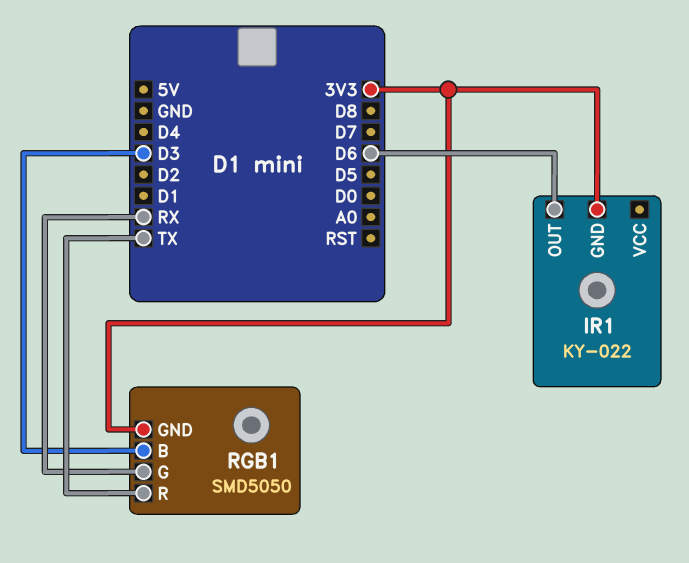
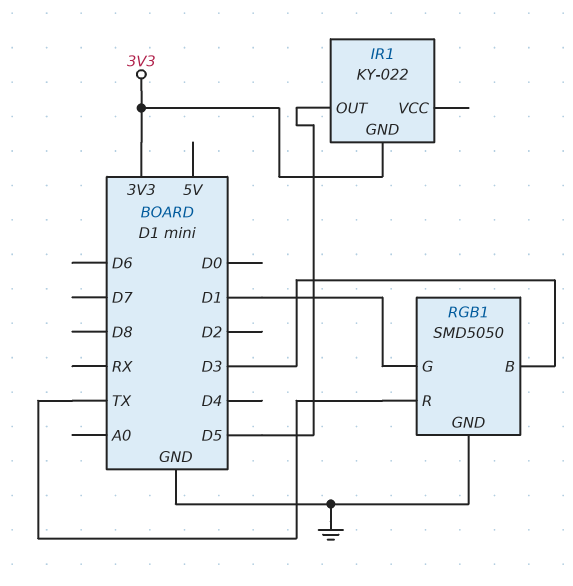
IR1 pin OUT: D6 -> D5
RGB1 pin G: RX -> D1
RGB1 pin GND: 3V3 -> GND

